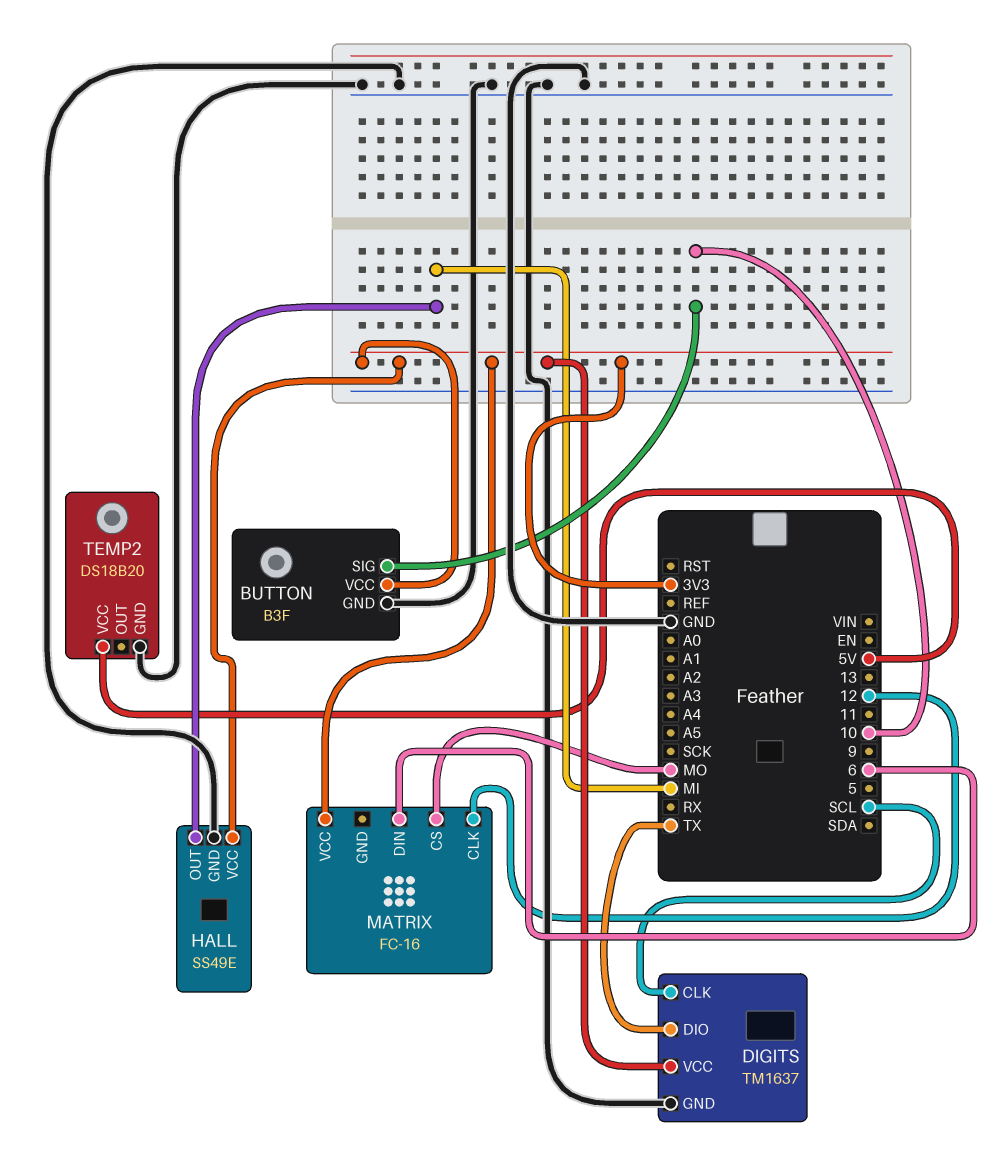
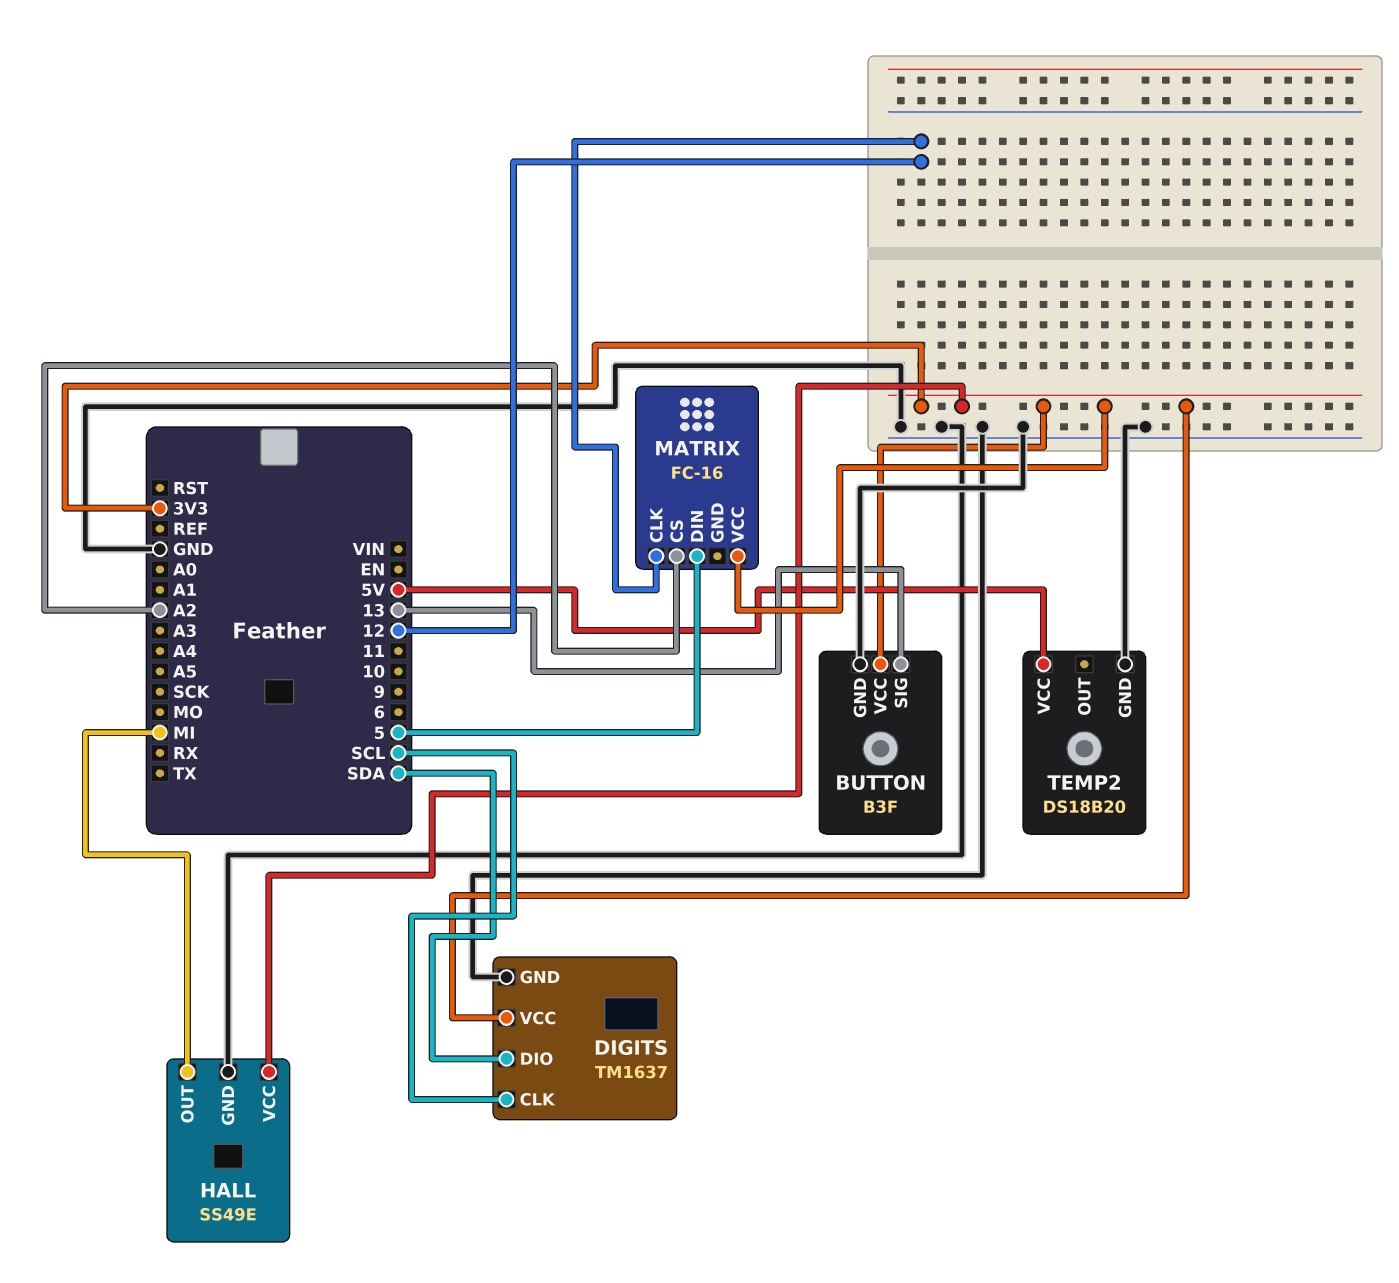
BUTTON pin SIG: 10 -> 13
DIGITS pin DIO: TX -> SDA
MATRIX pin CS: MO -> A2
MATRIX pin DIN: 6 -> 5

